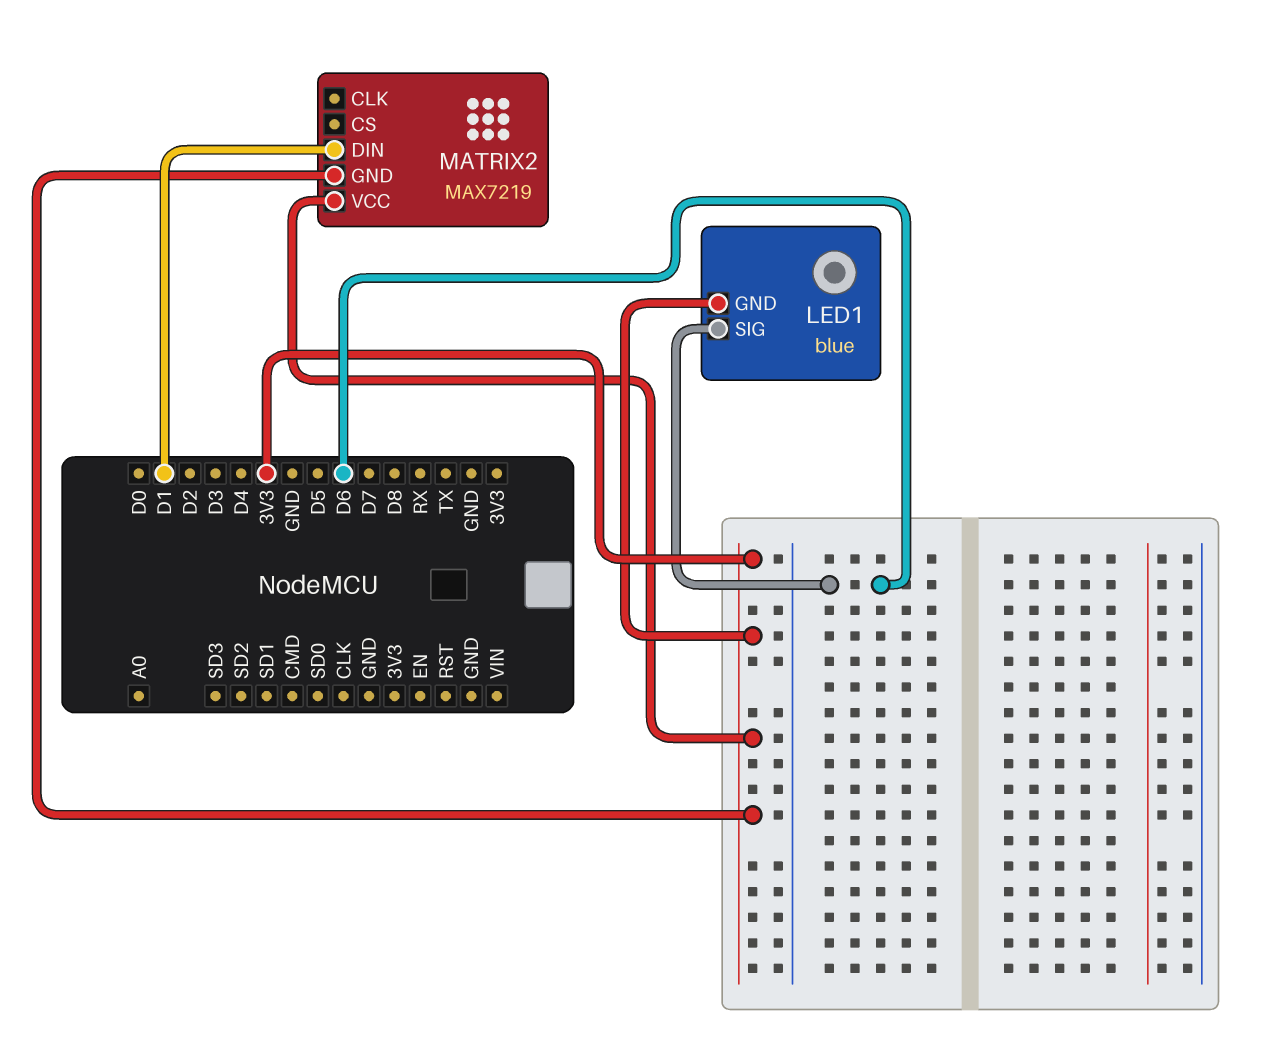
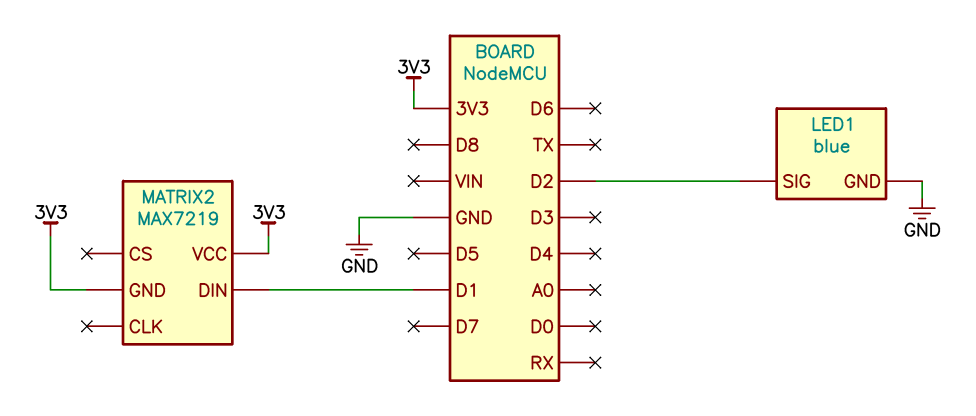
LED1 pin GND: 3V3 -> GND
LED1 pin SIG: D6 -> D2

